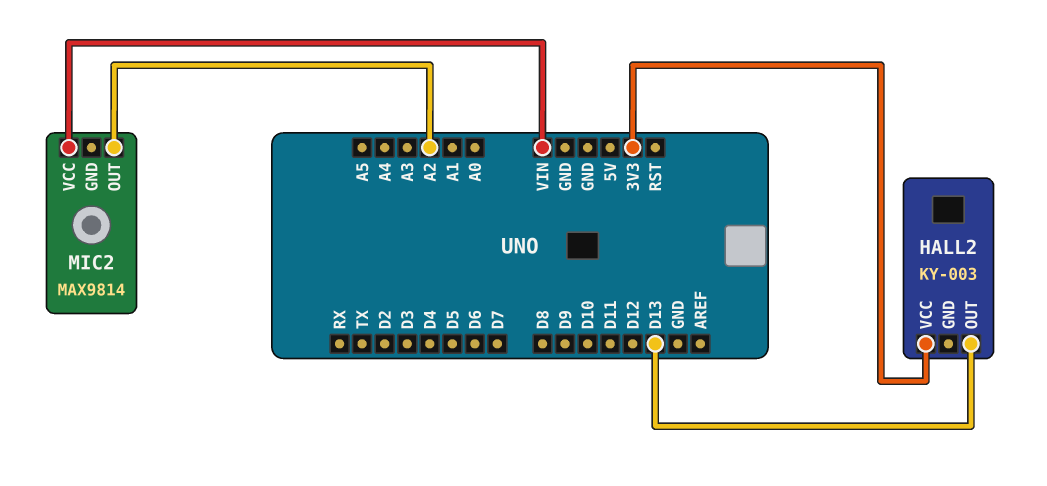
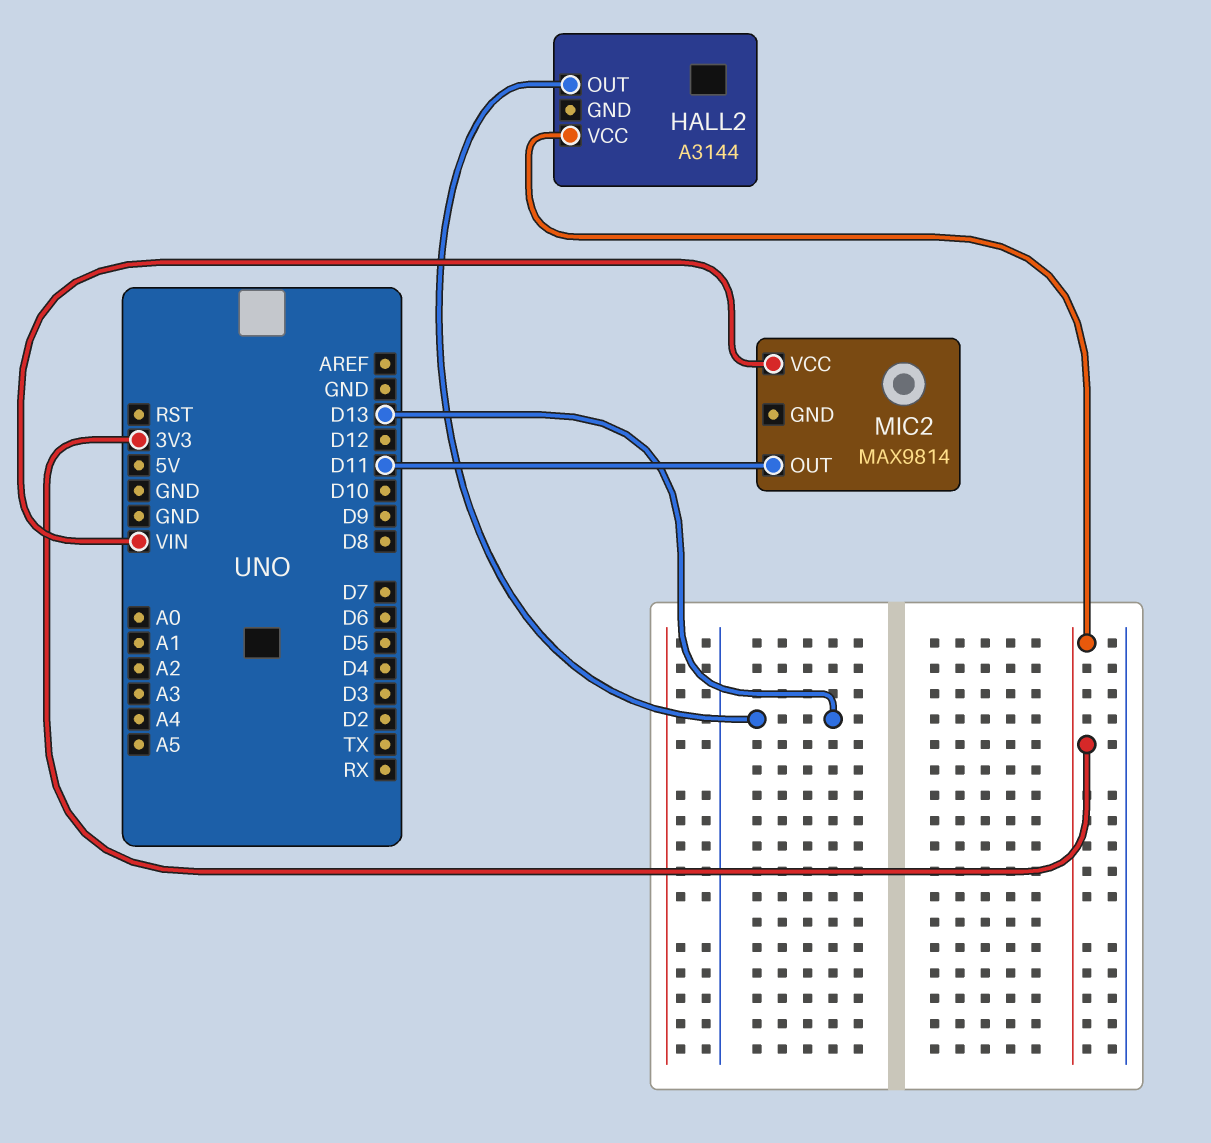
HALL2: KY-003 -> A3144
MIC2 pin OUT: A2 -> D11

